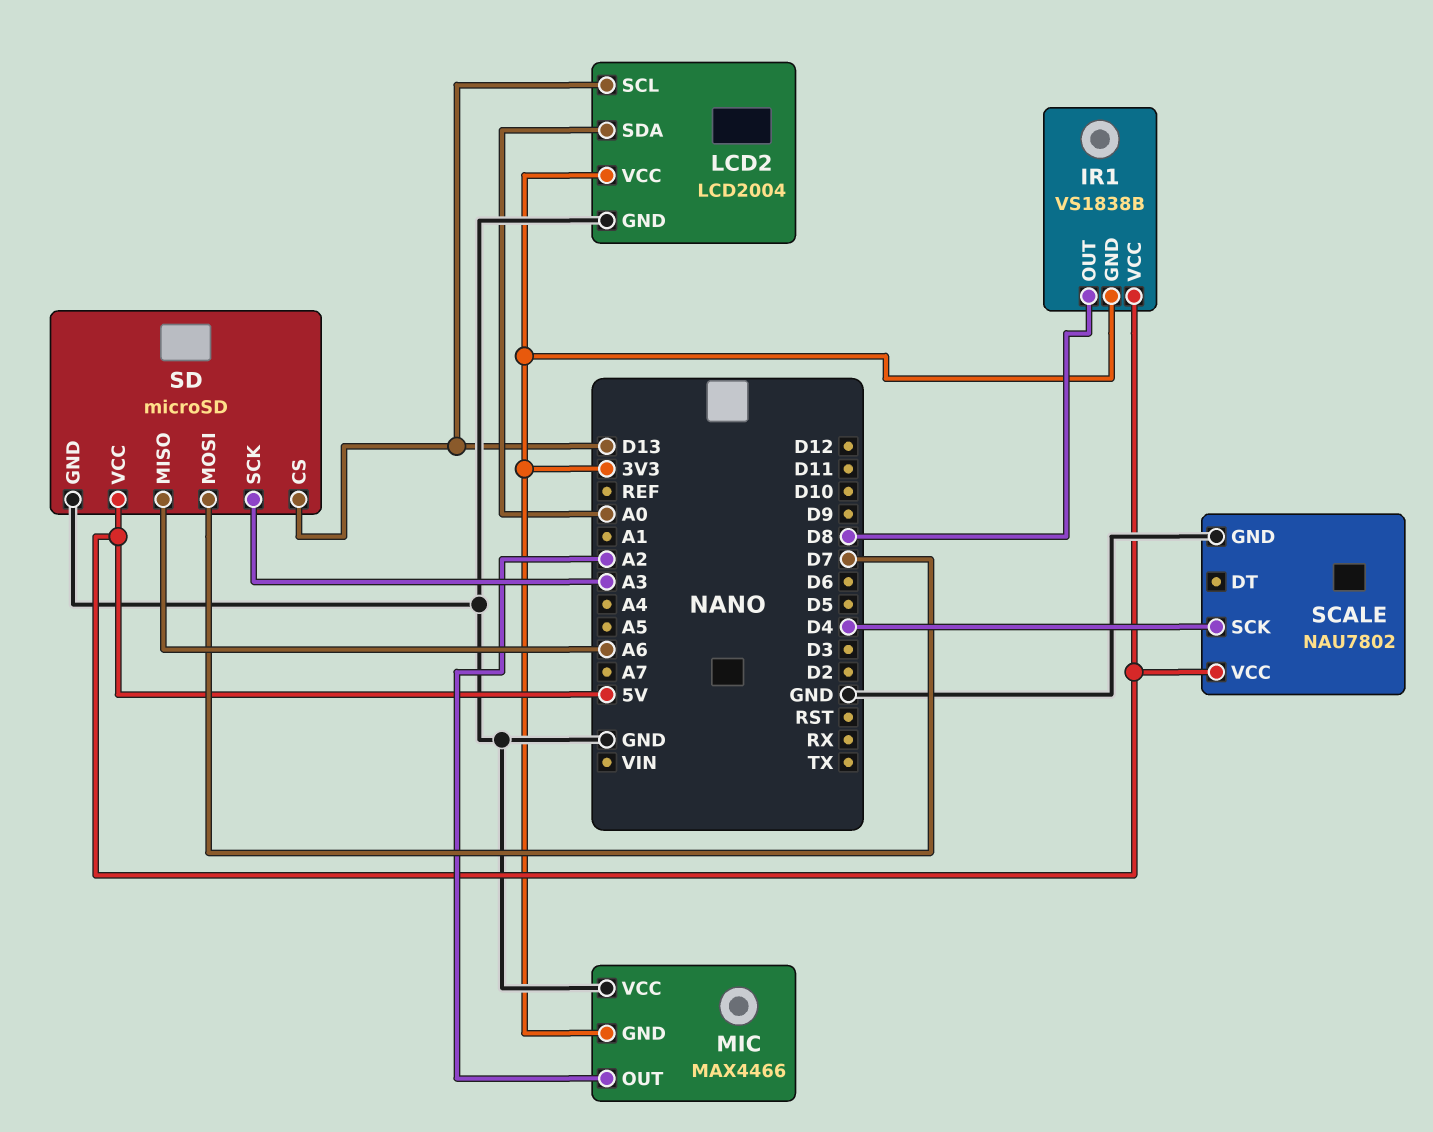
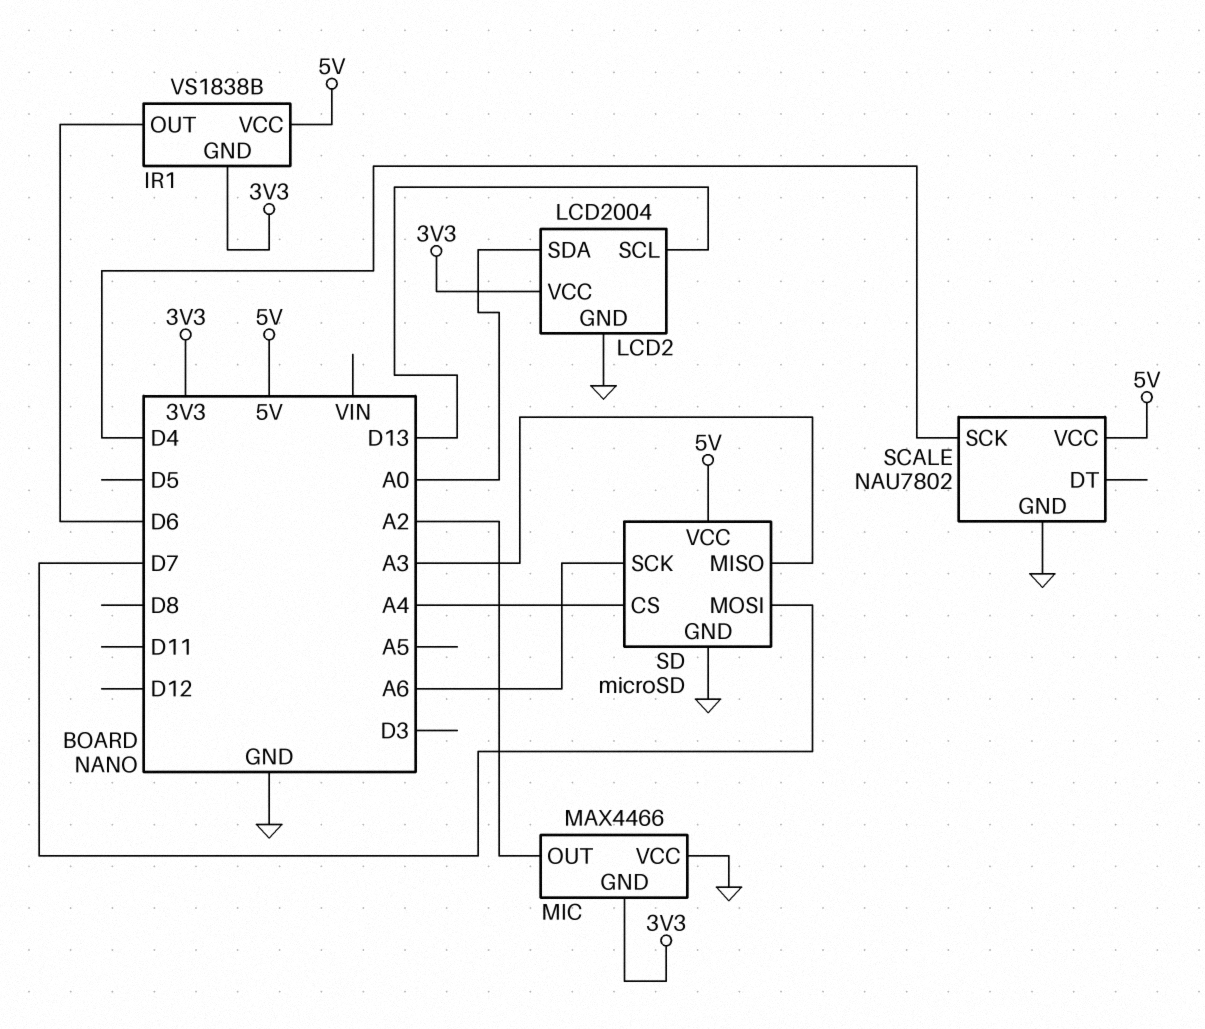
IR1 pin OUT: D8 -> D6
SD pin CS: D13 -> A4
SD pin MISO: A6 -> A3
SD pin SCK: A3 -> A6

